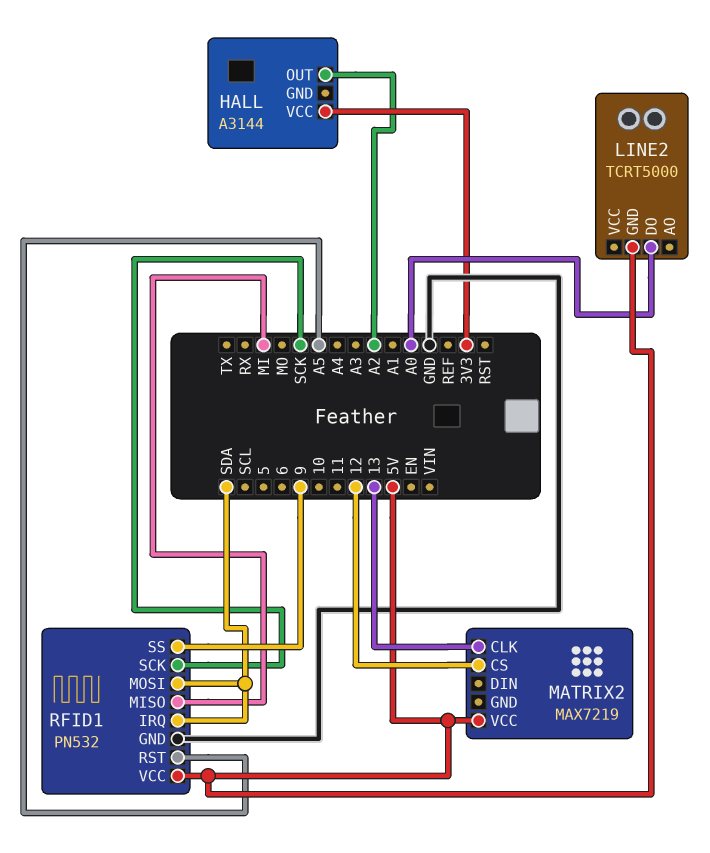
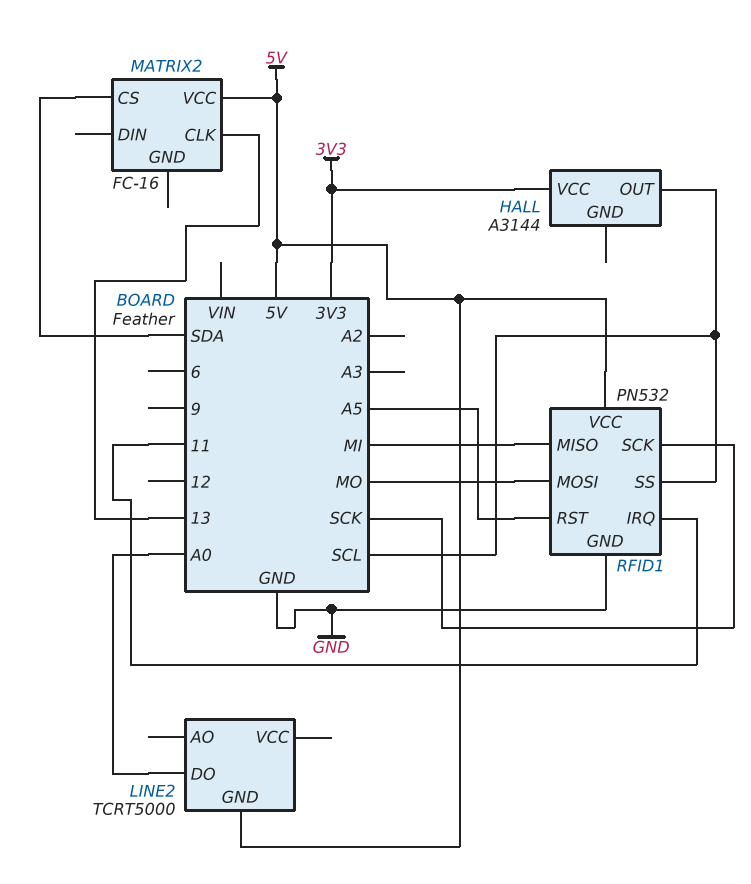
HALL pin OUT: A2 -> SCL
MATRIX2: MAX7219 -> FC-16
MATRIX2 pin CS: 12 -> SDA
RFID1 pin IRQ: SDA -> 11
RFID1 pin MOSI: SDA -> MO
RFID1 pin SS: 9 -> SCL

